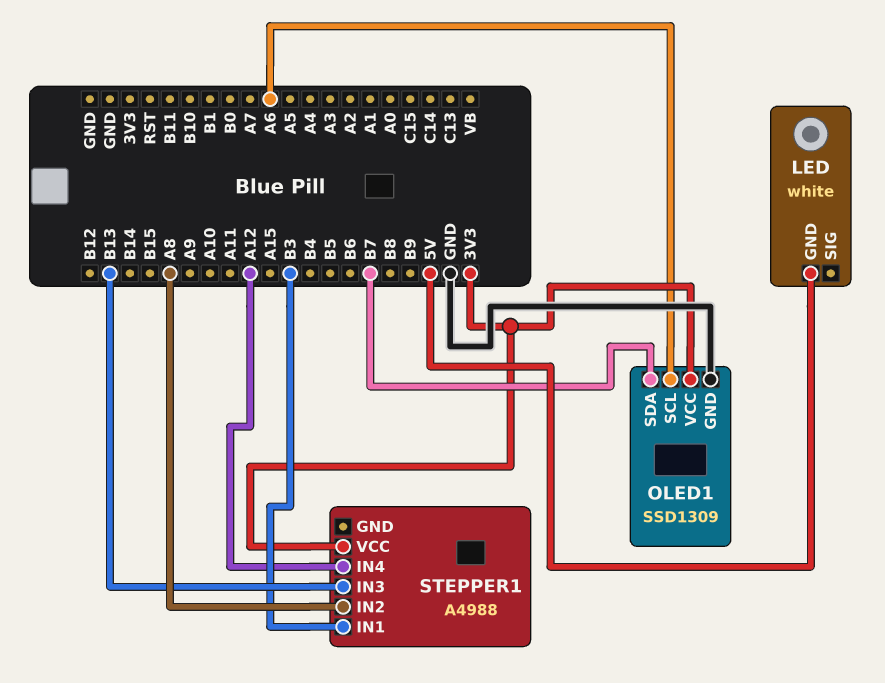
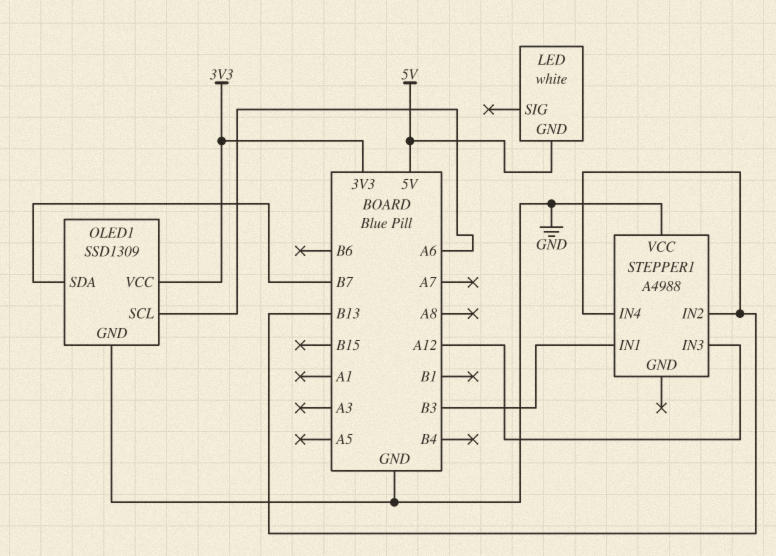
STEPPER1 pin IN2: A8 -> B13
STEPPER1 pin IN3: B13 -> A12
STEPPER1 pin IN4: A12 -> B13
STEPPER1 pin VCC: 3V3 -> GND

